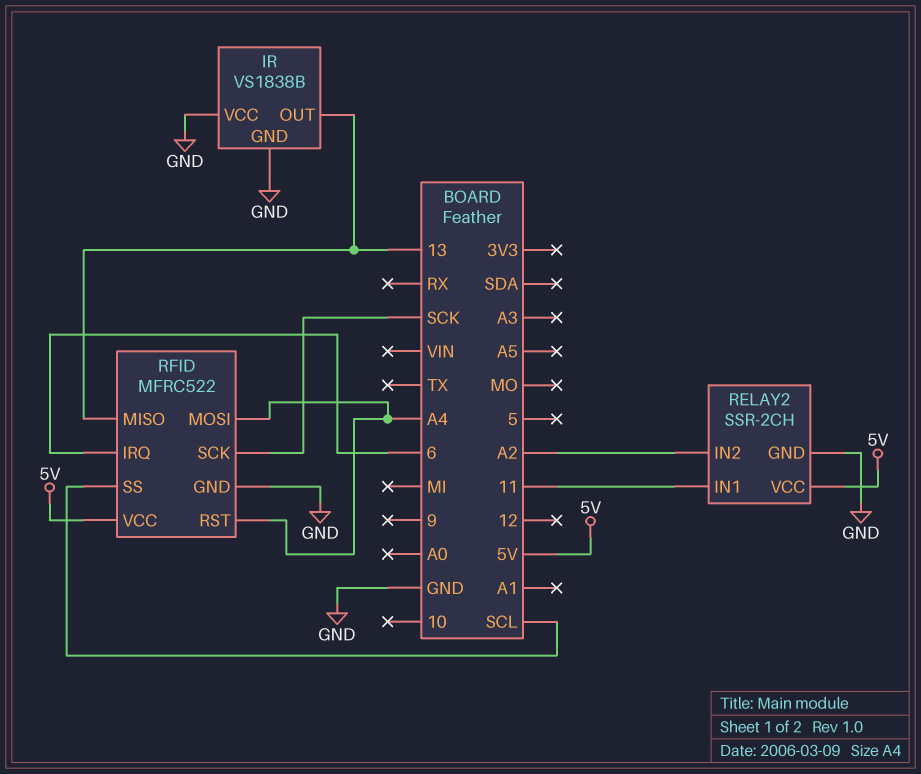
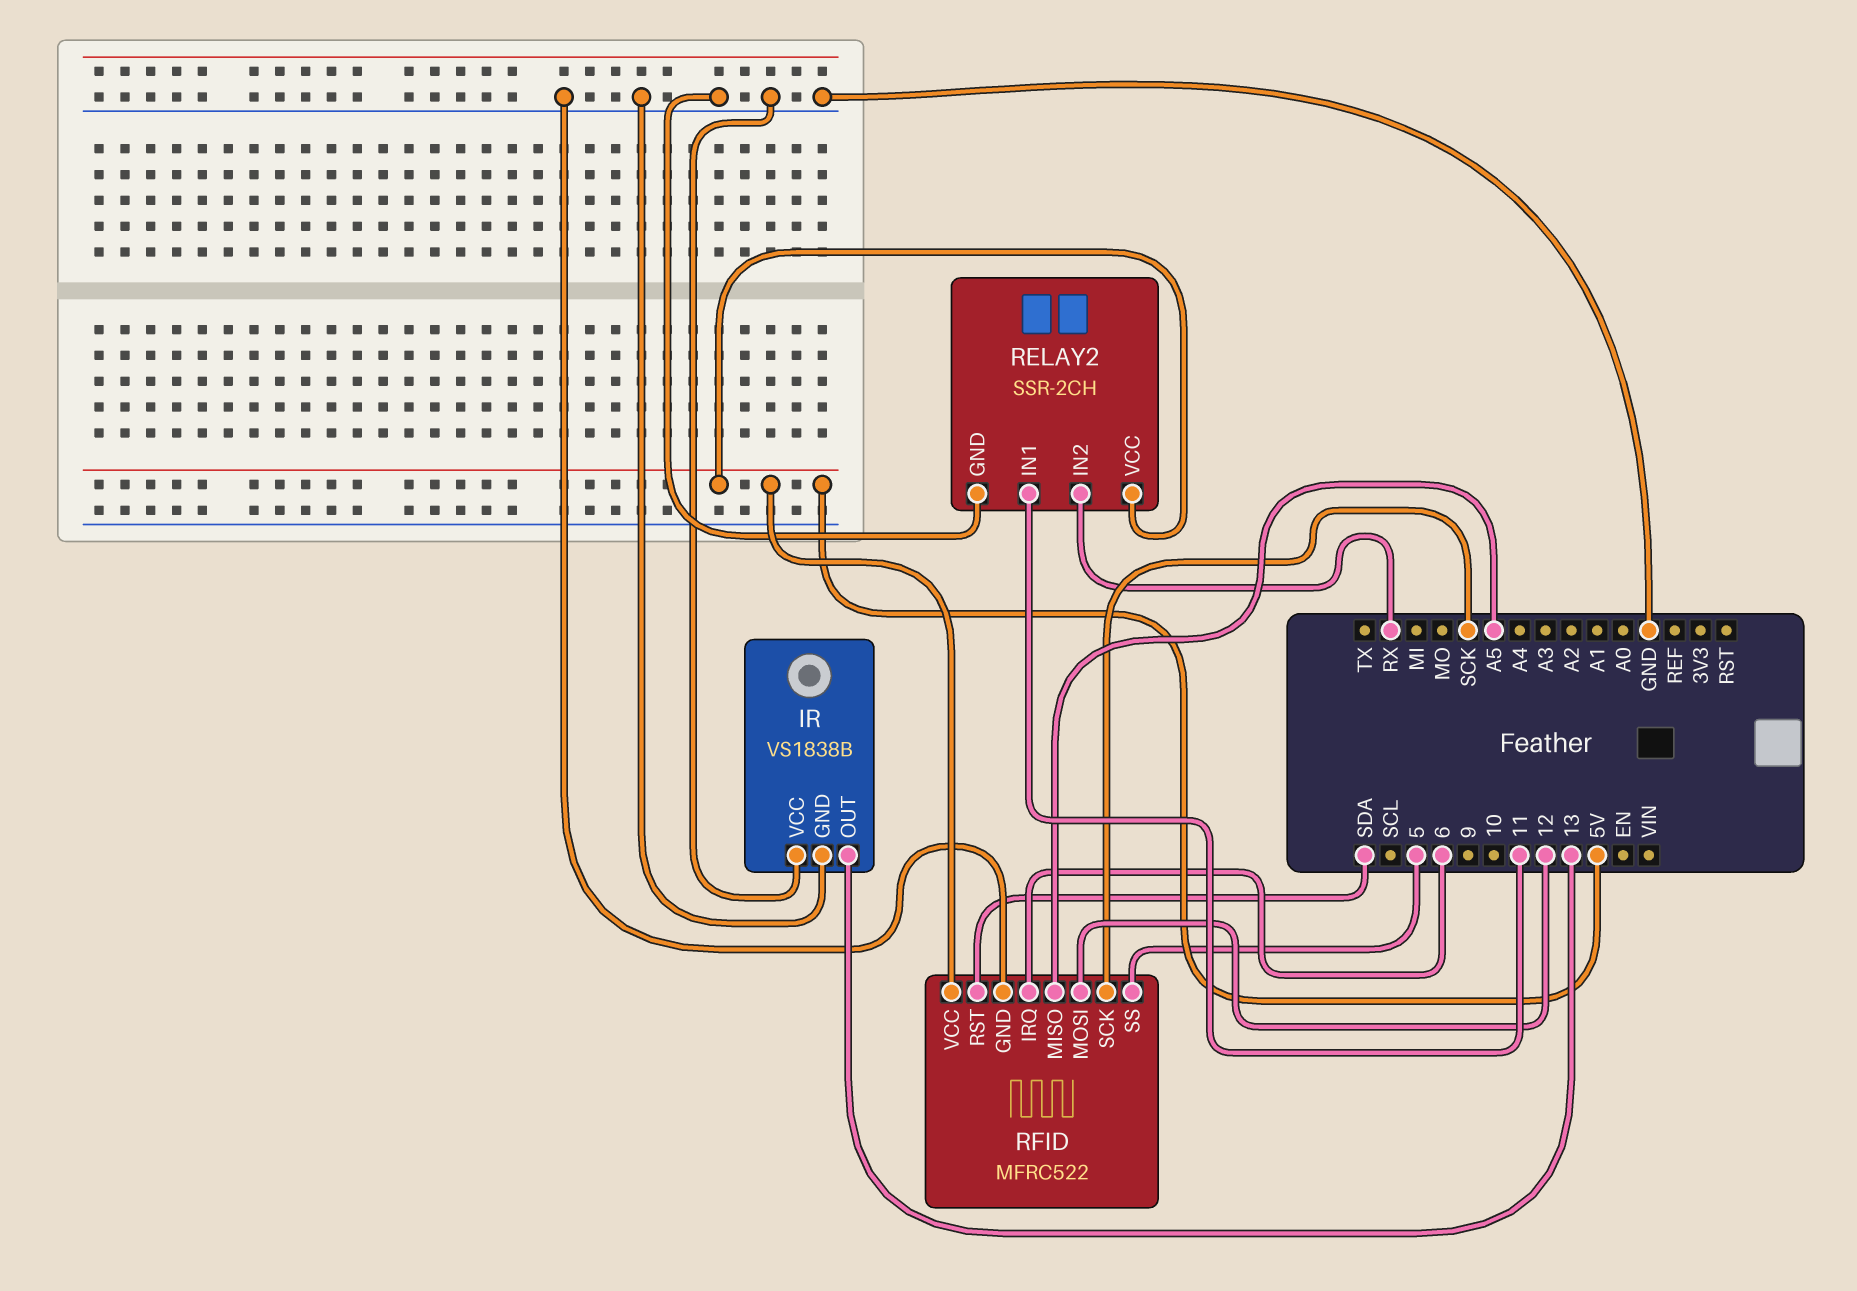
RELAY2 pin IN2: A2 -> RX
RFID pin MISO: 13 -> A5
RFID pin MOSI: A4 -> 12
RFID pin RST: A4 -> SDA
RFID pin SS: SCL -> 5

